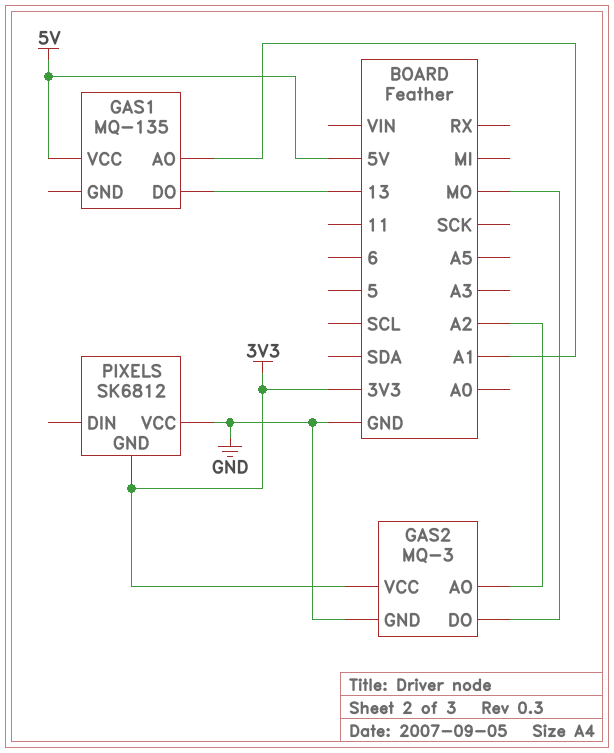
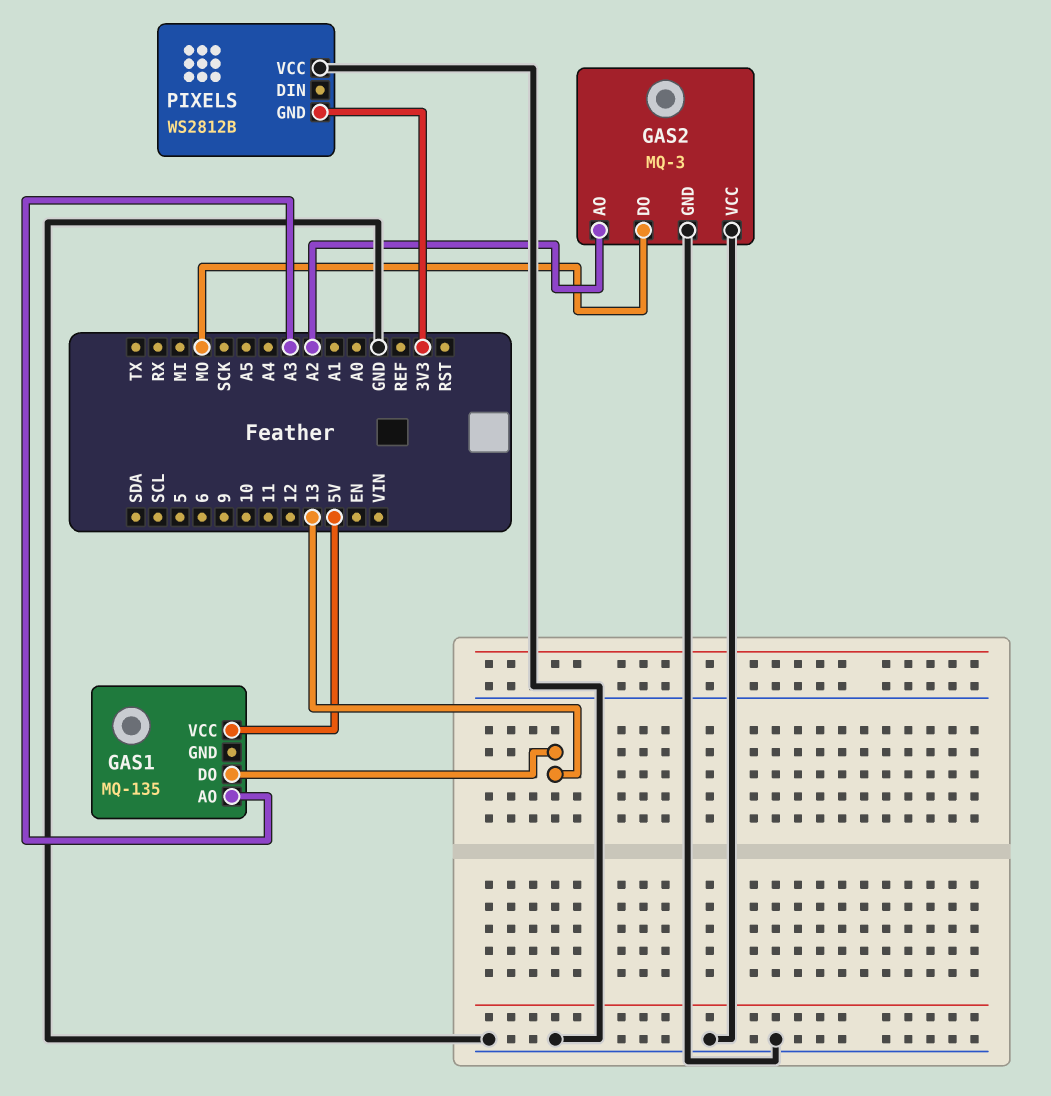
GAS1 pin AO: A1 -> A3
GAS2 pin VCC: 3V3 -> GND
PIXELS: SK6812 -> WS2812B

